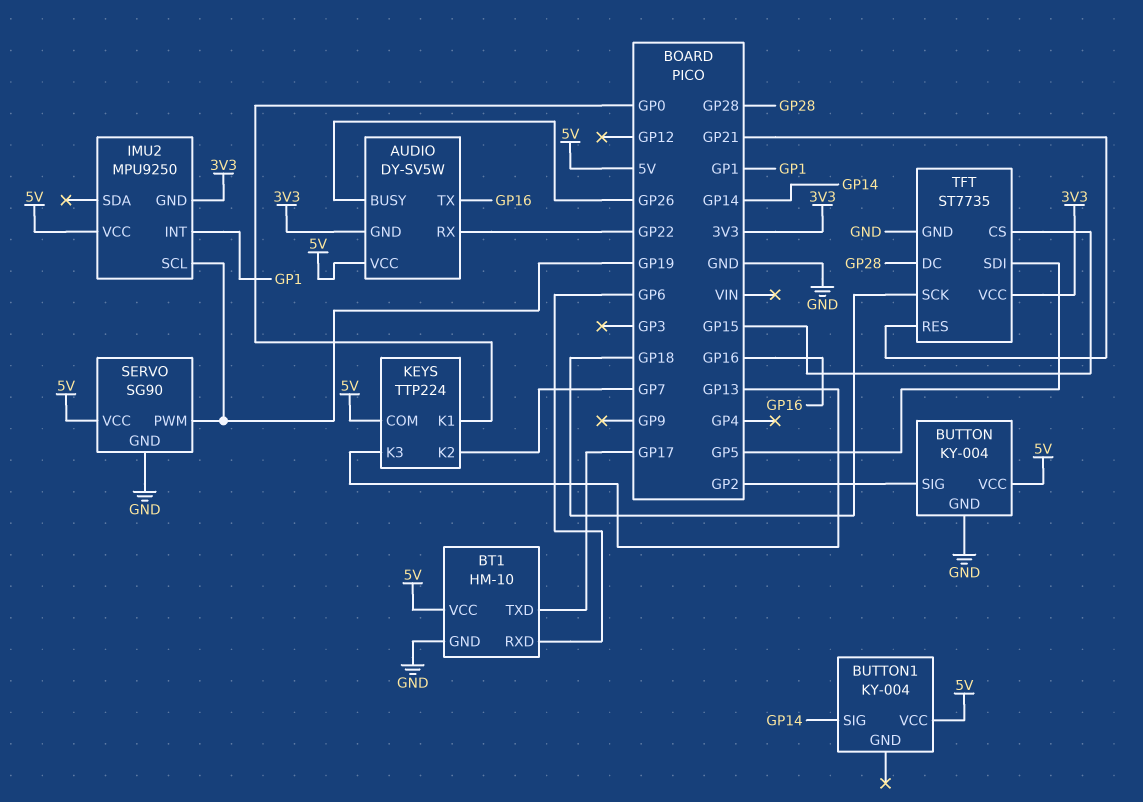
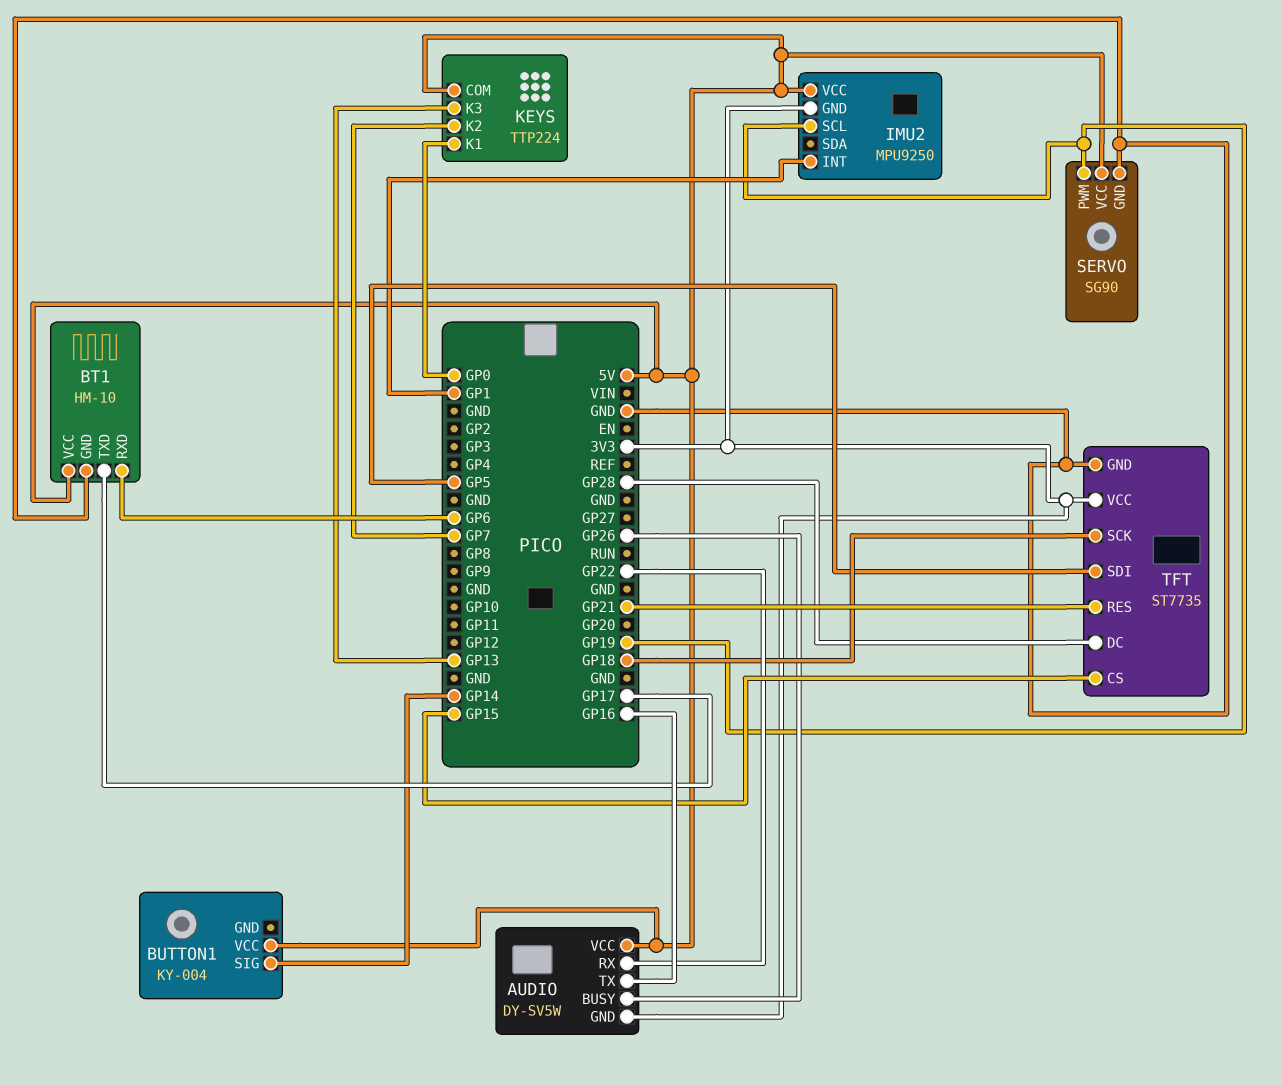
BUTTON: KY-004 -> none
BUTTON pin GND: GND -> none
BUTTON pin SIG: GP2 -> none
BUTTON pin VCC: 5V -> none

